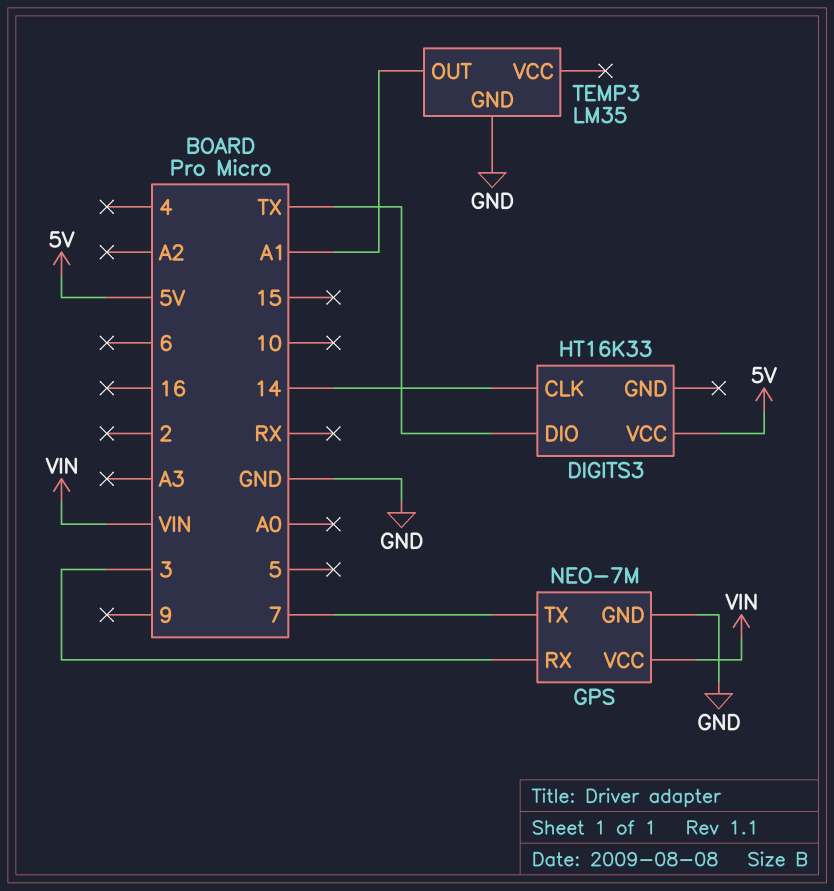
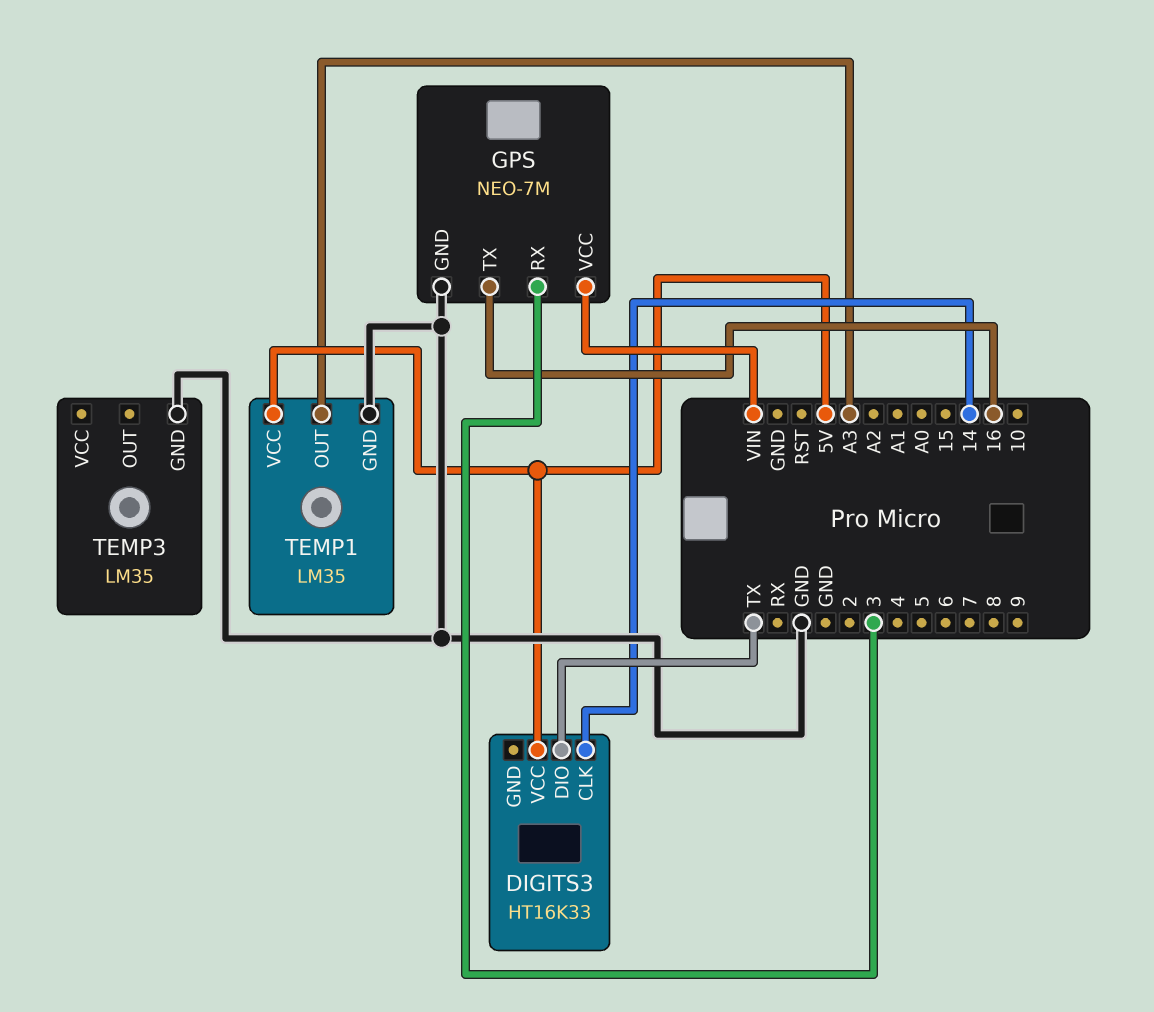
GPS pin TX: 7 -> 16
TEMP1: none -> LM35
TEMP1 pin GND: none -> GND
TEMP1 pin OUT: none -> A3
TEMP1 pin VCC: none -> 5V
TEMP3 pin OUT: A1 -> none

